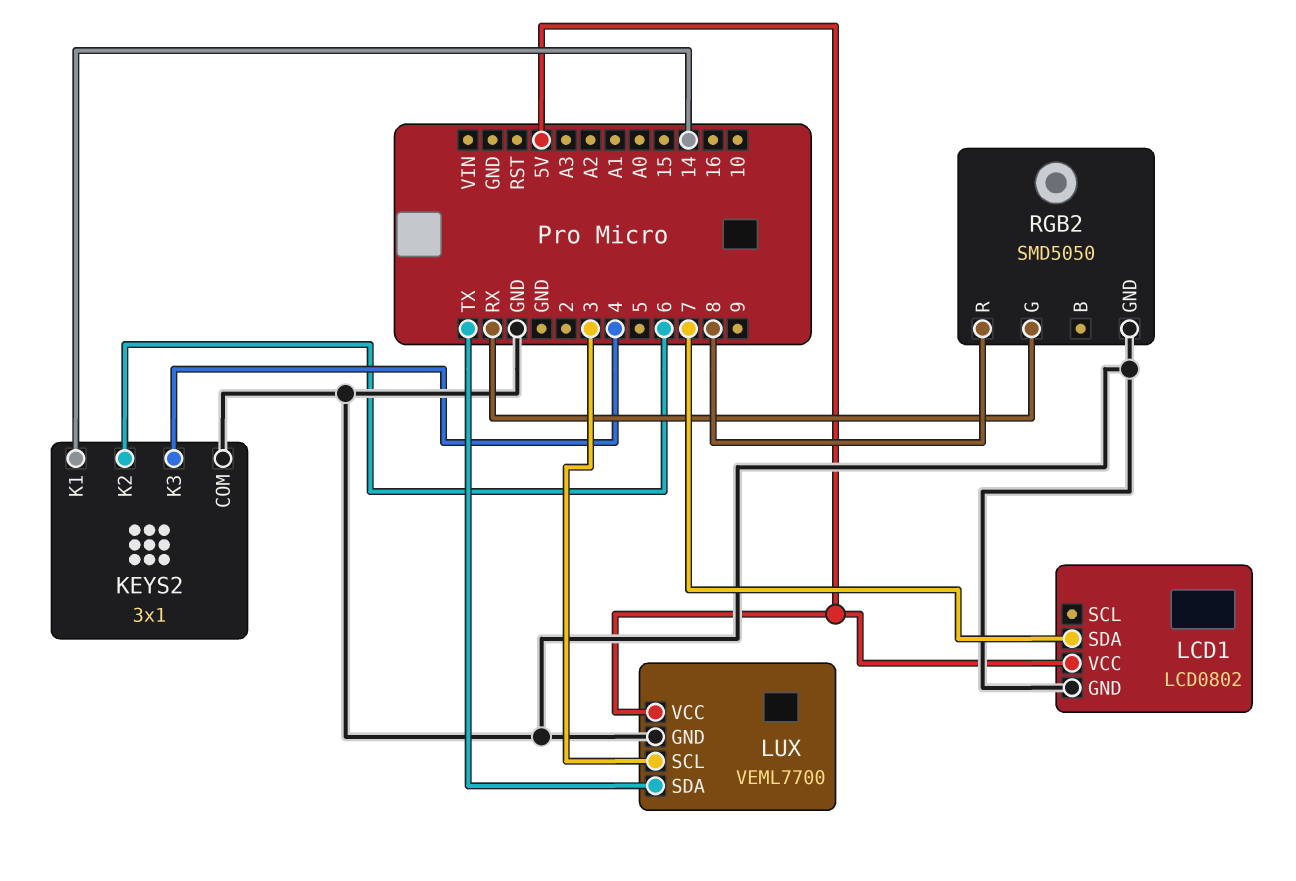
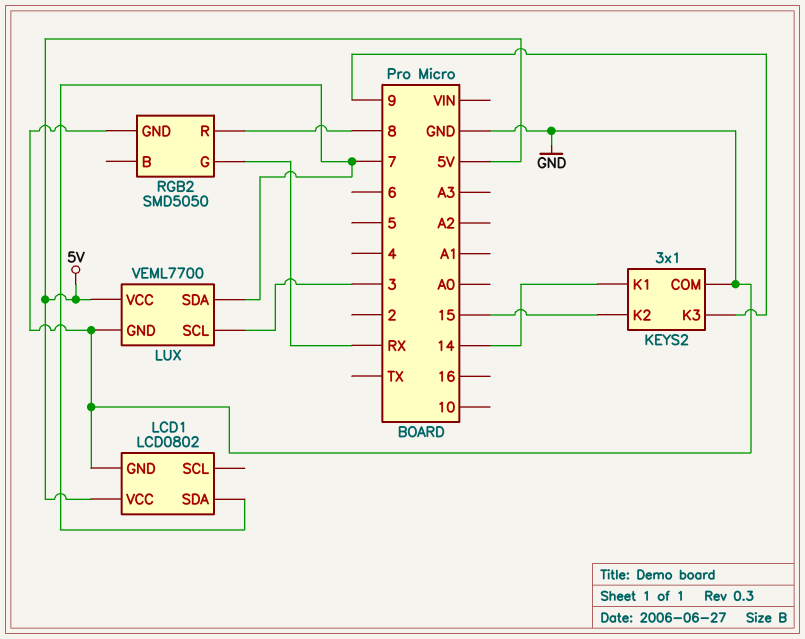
KEYS2 pin K2: 6 -> 15
KEYS2 pin K3: 4 -> 9
LUX pin SDA: TX -> 7

